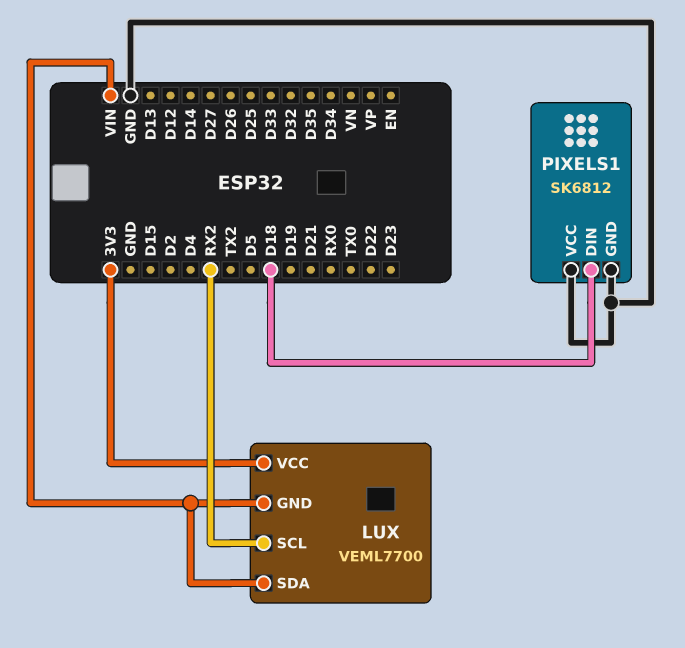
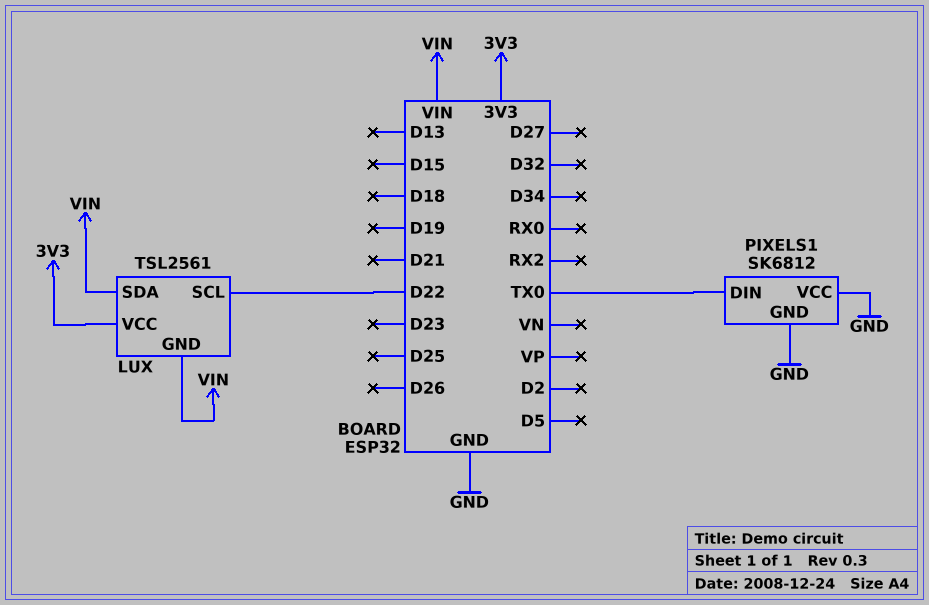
LUX: VEML7700 -> TSL2561
LUX pin SCL: RX2 -> D22
PIXELS1 pin DIN: D18 -> TX0

